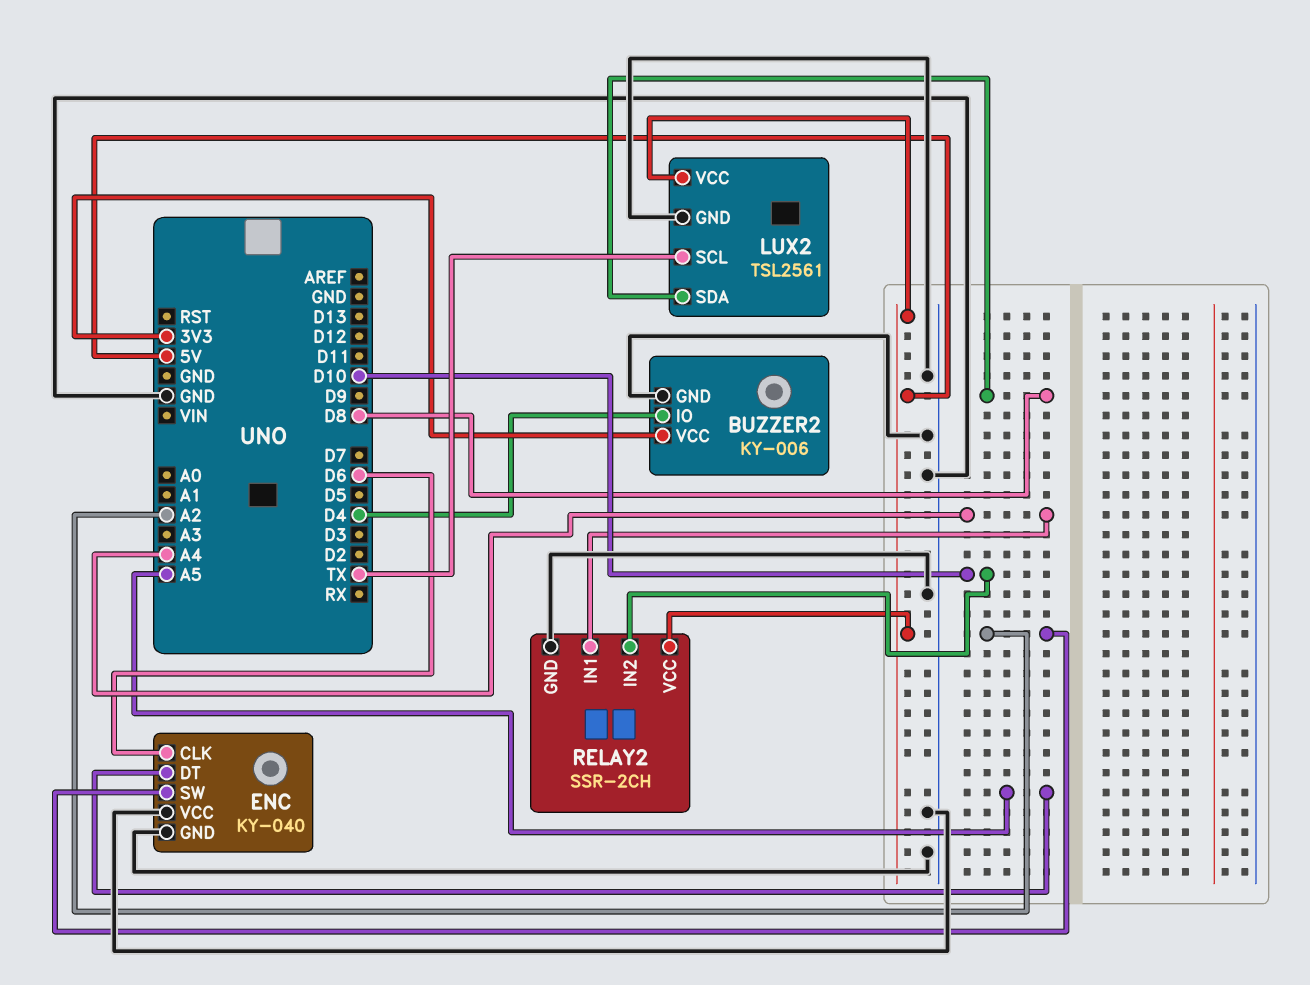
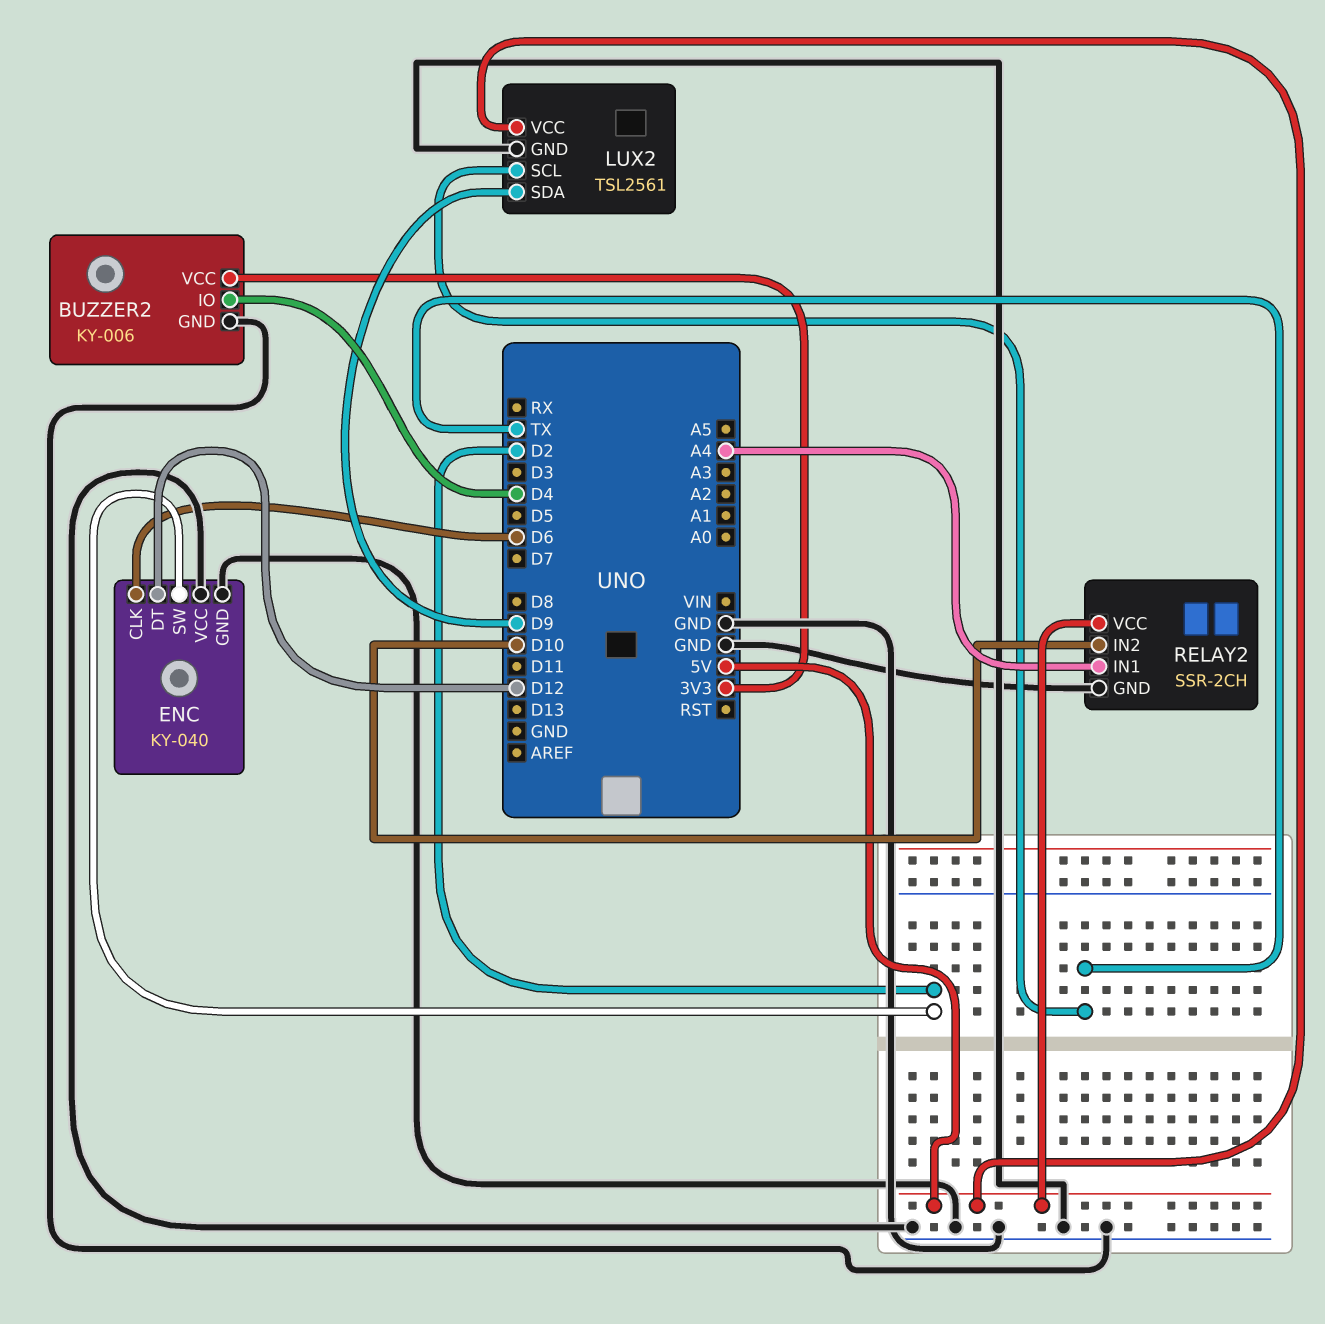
ENC pin DT: A5 -> D12
ENC pin SW: A2 -> D2
LUX2 pin SDA: D8 -> D9

